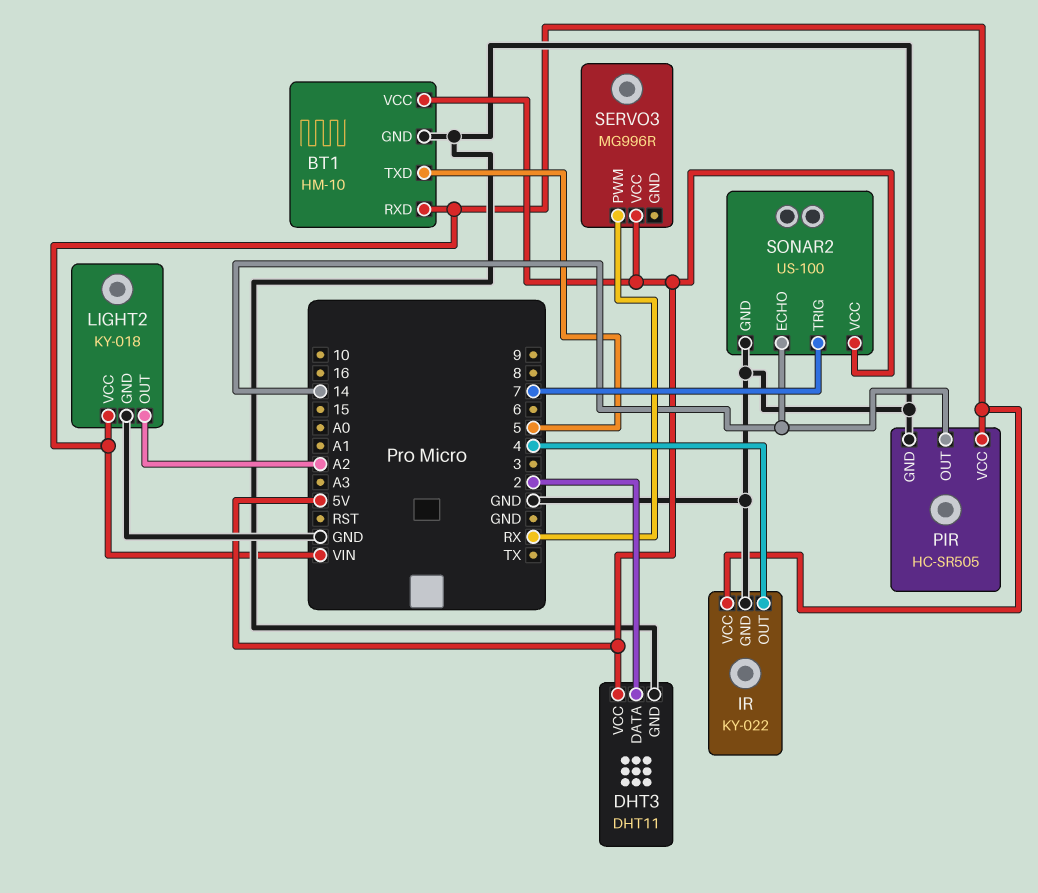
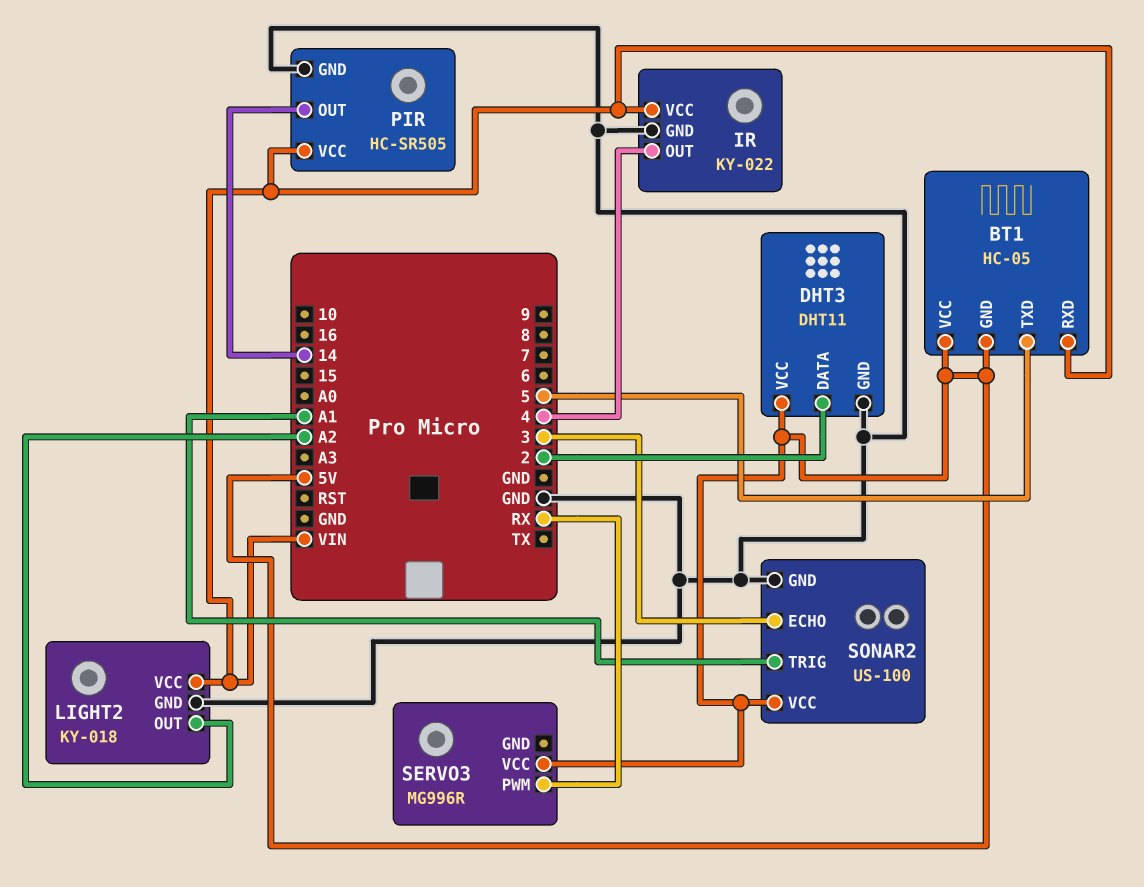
BT1: HM-10 -> HC-05
BT1 pin GND: GND -> 5V
SONAR2 pin ECHO: 14 -> 3
SONAR2 pin TRIG: 7 -> A1

